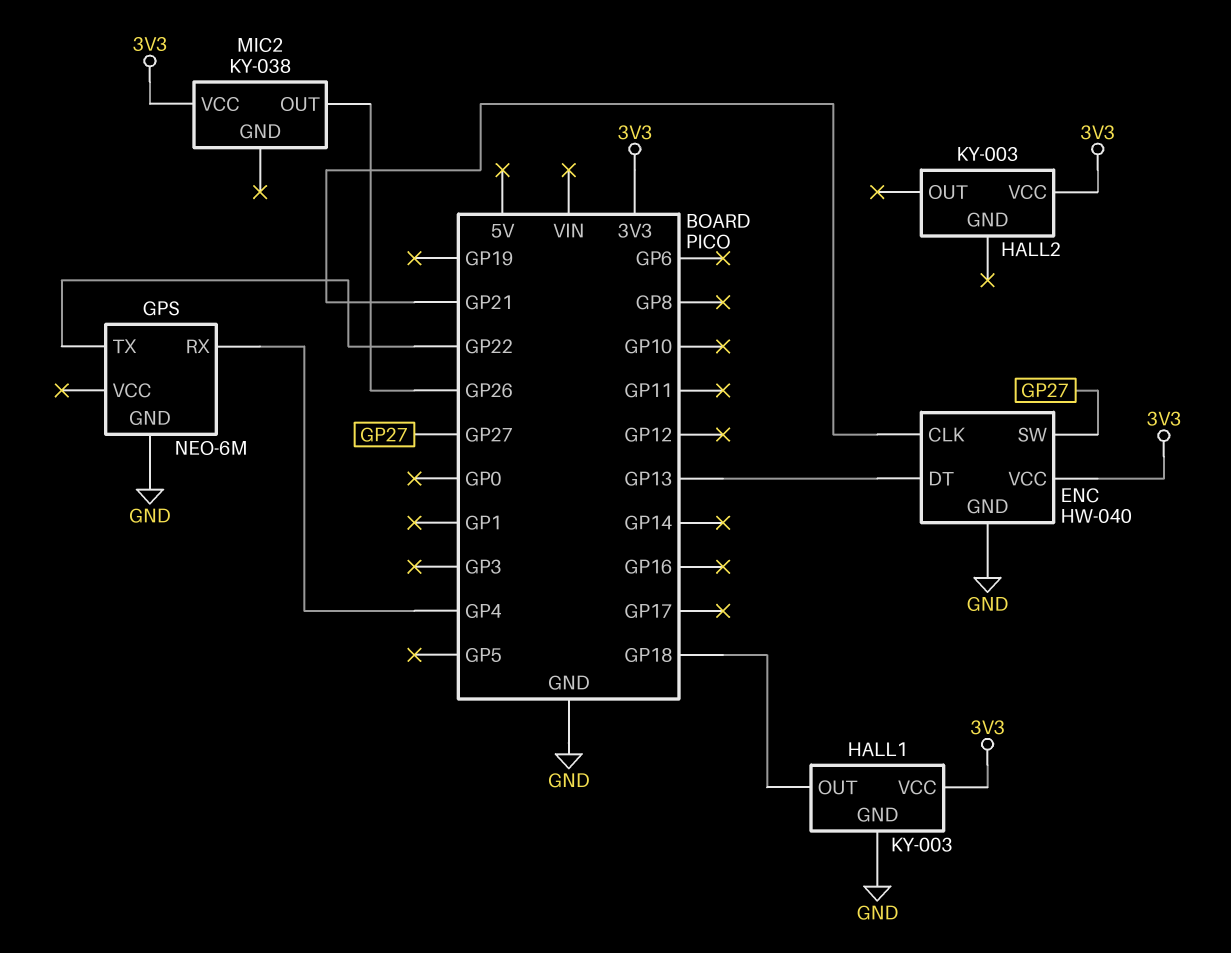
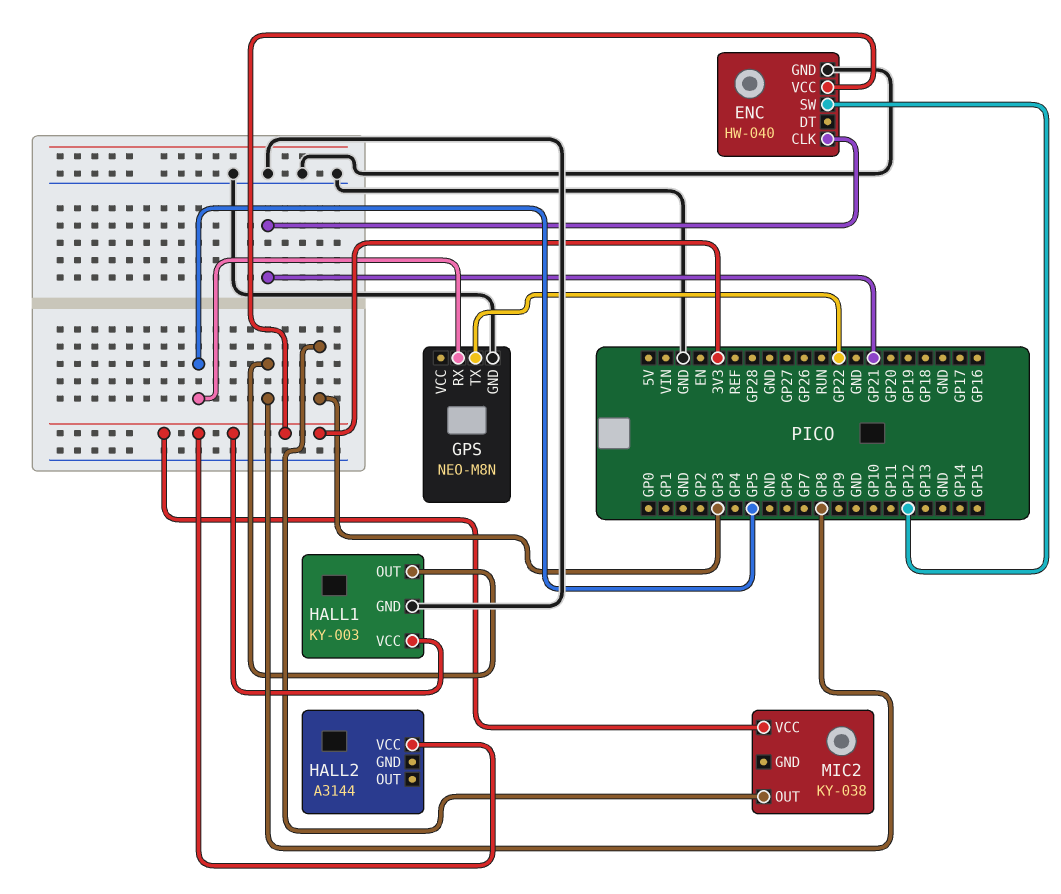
ENC pin DT: GP13 -> none
ENC pin SW: GP27 -> GP12
GPS: NEO-6M -> NEO-M8N
GPS pin RX: GP4 -> GP5
HALL1 pin OUT: GP18 -> GP8
HALL2: KY-003 -> A3144
MIC2 pin OUT: GP26 -> GP3

